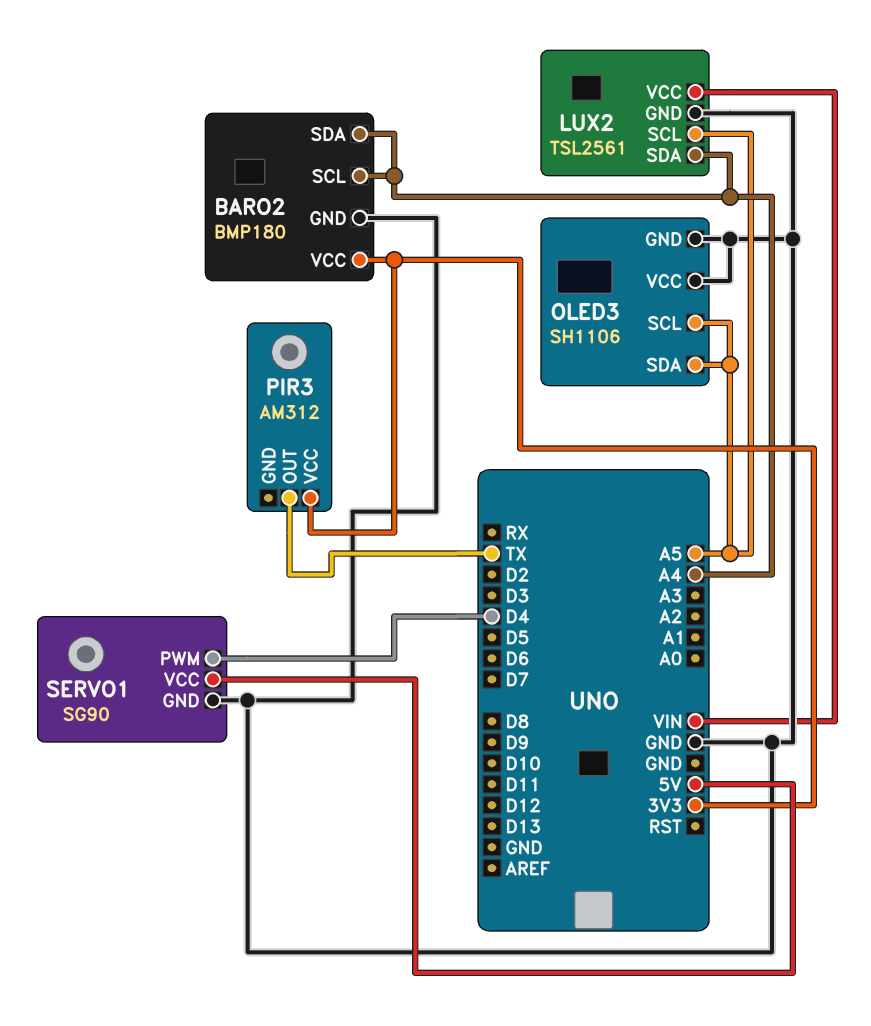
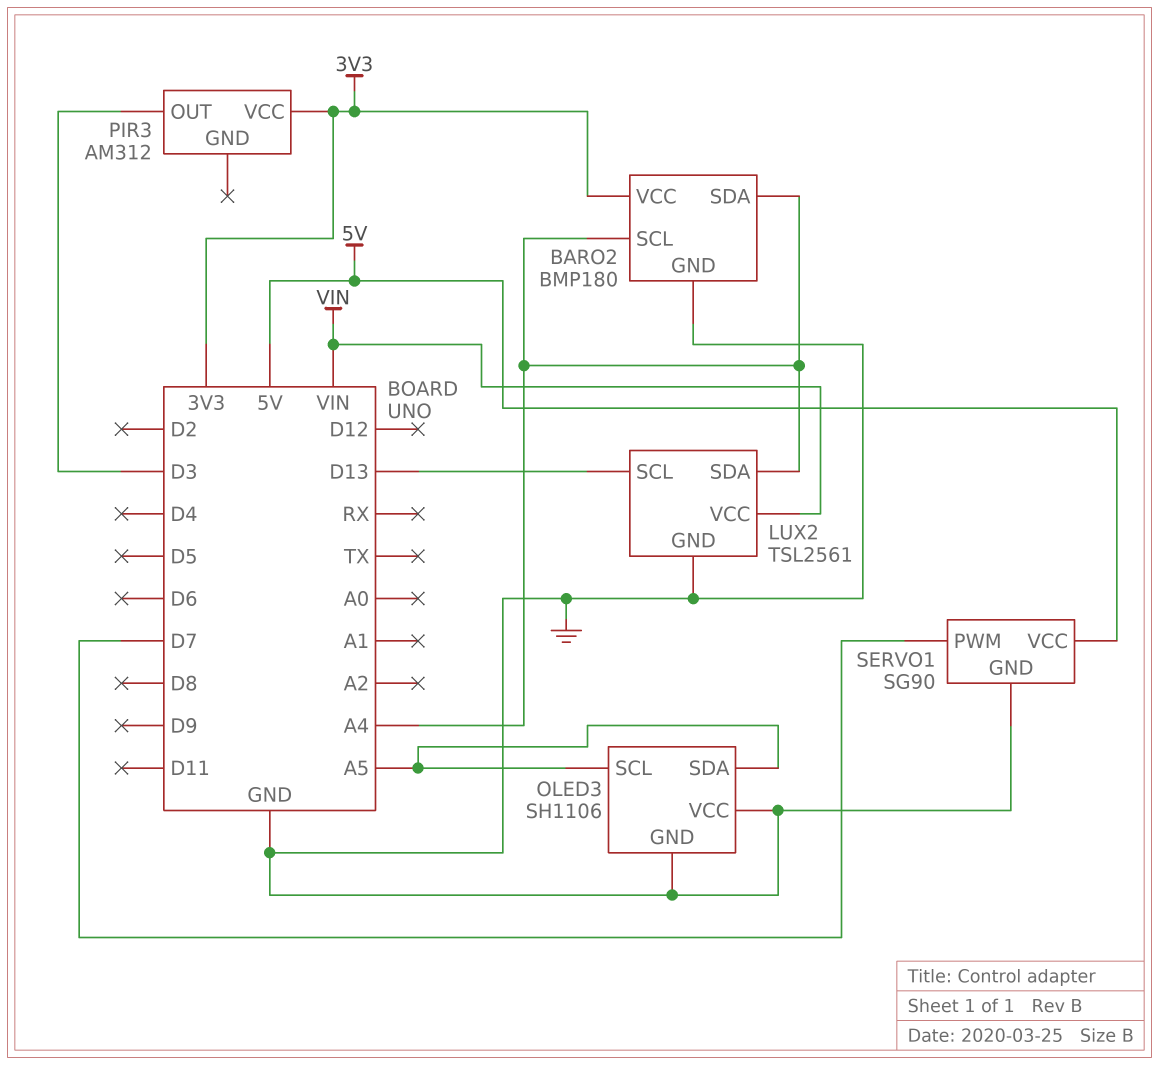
LUX2 pin SCL: A5 -> D13
PIR3 pin OUT: TX -> D3
SERVO1 pin PWM: D4 -> D7

